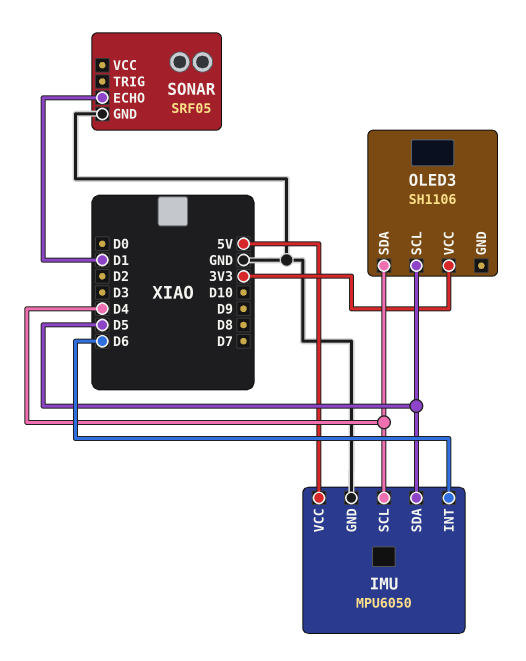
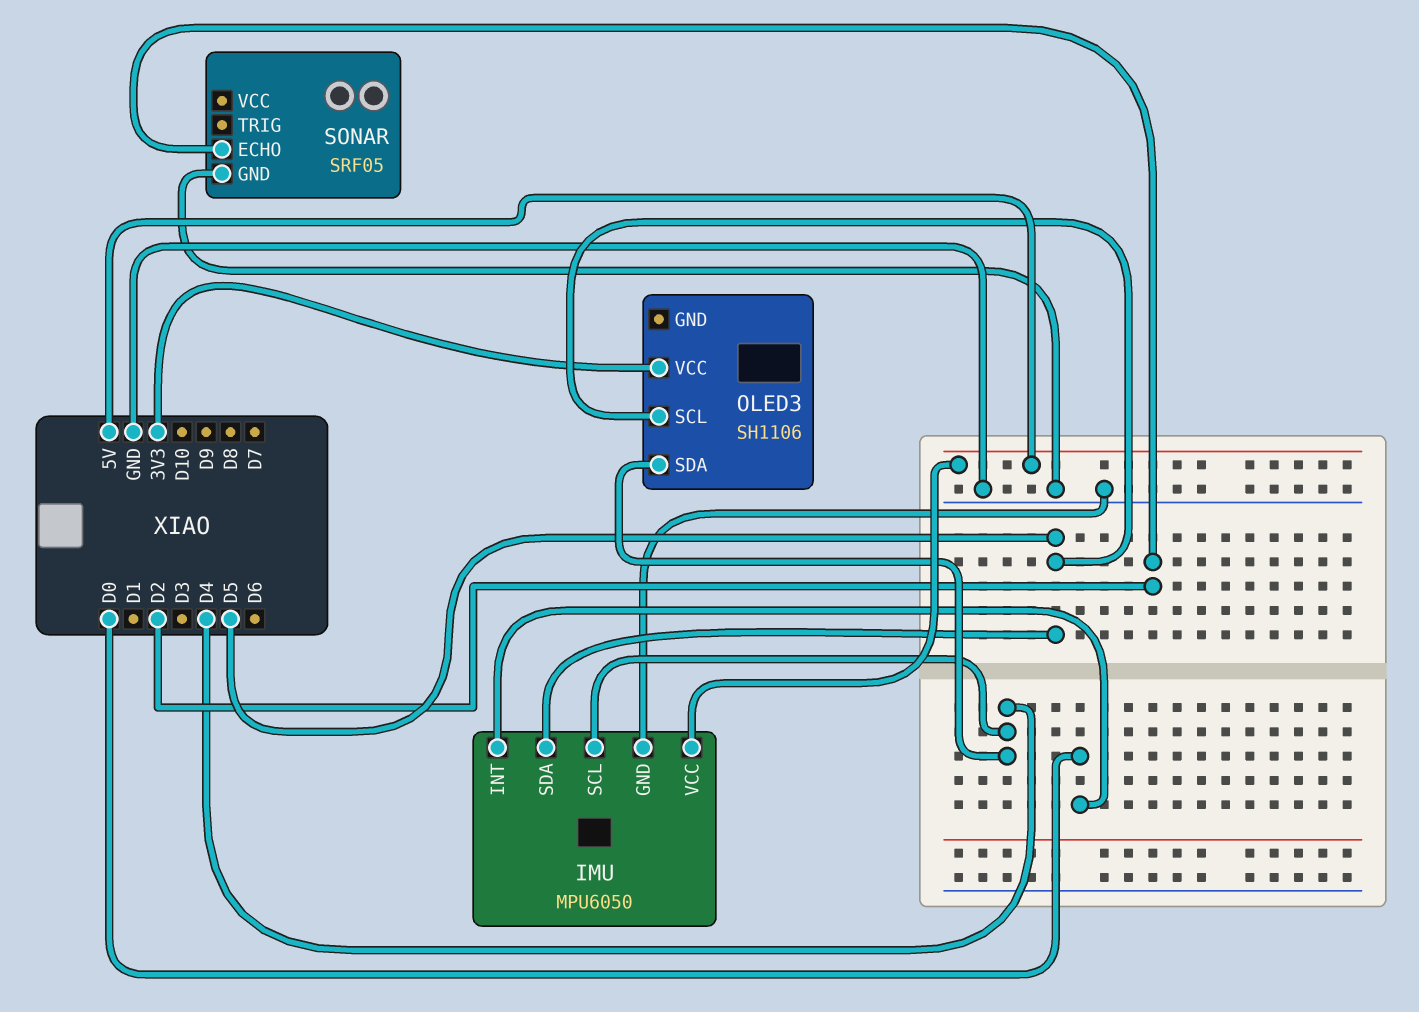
IMU pin INT: D6 -> D0
SONAR pin ECHO: D1 -> D2

